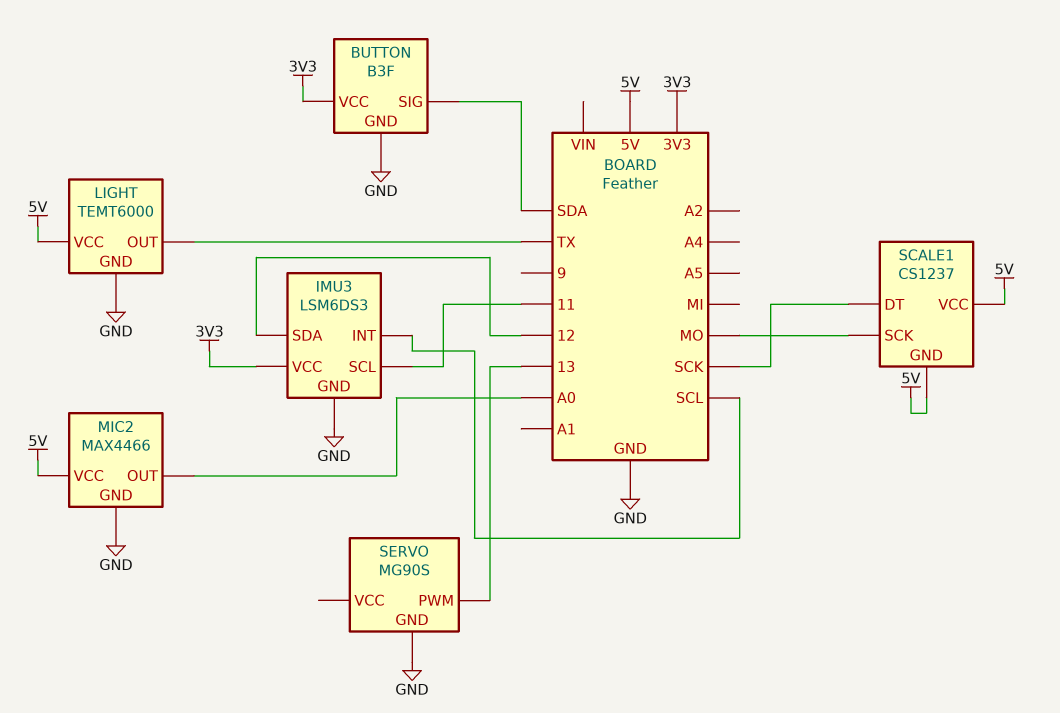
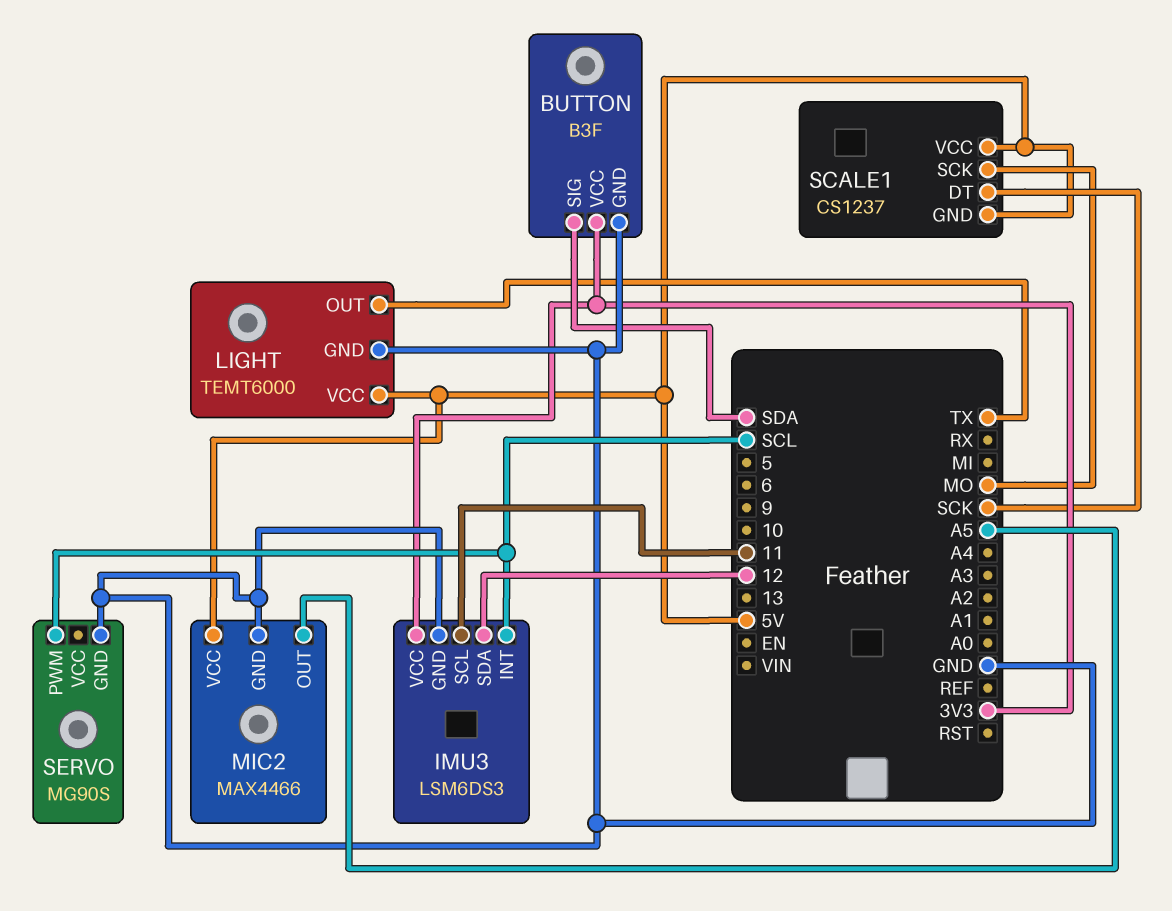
MIC2 pin OUT: A0 -> A5
SERVO pin PWM: 13 -> SCL

